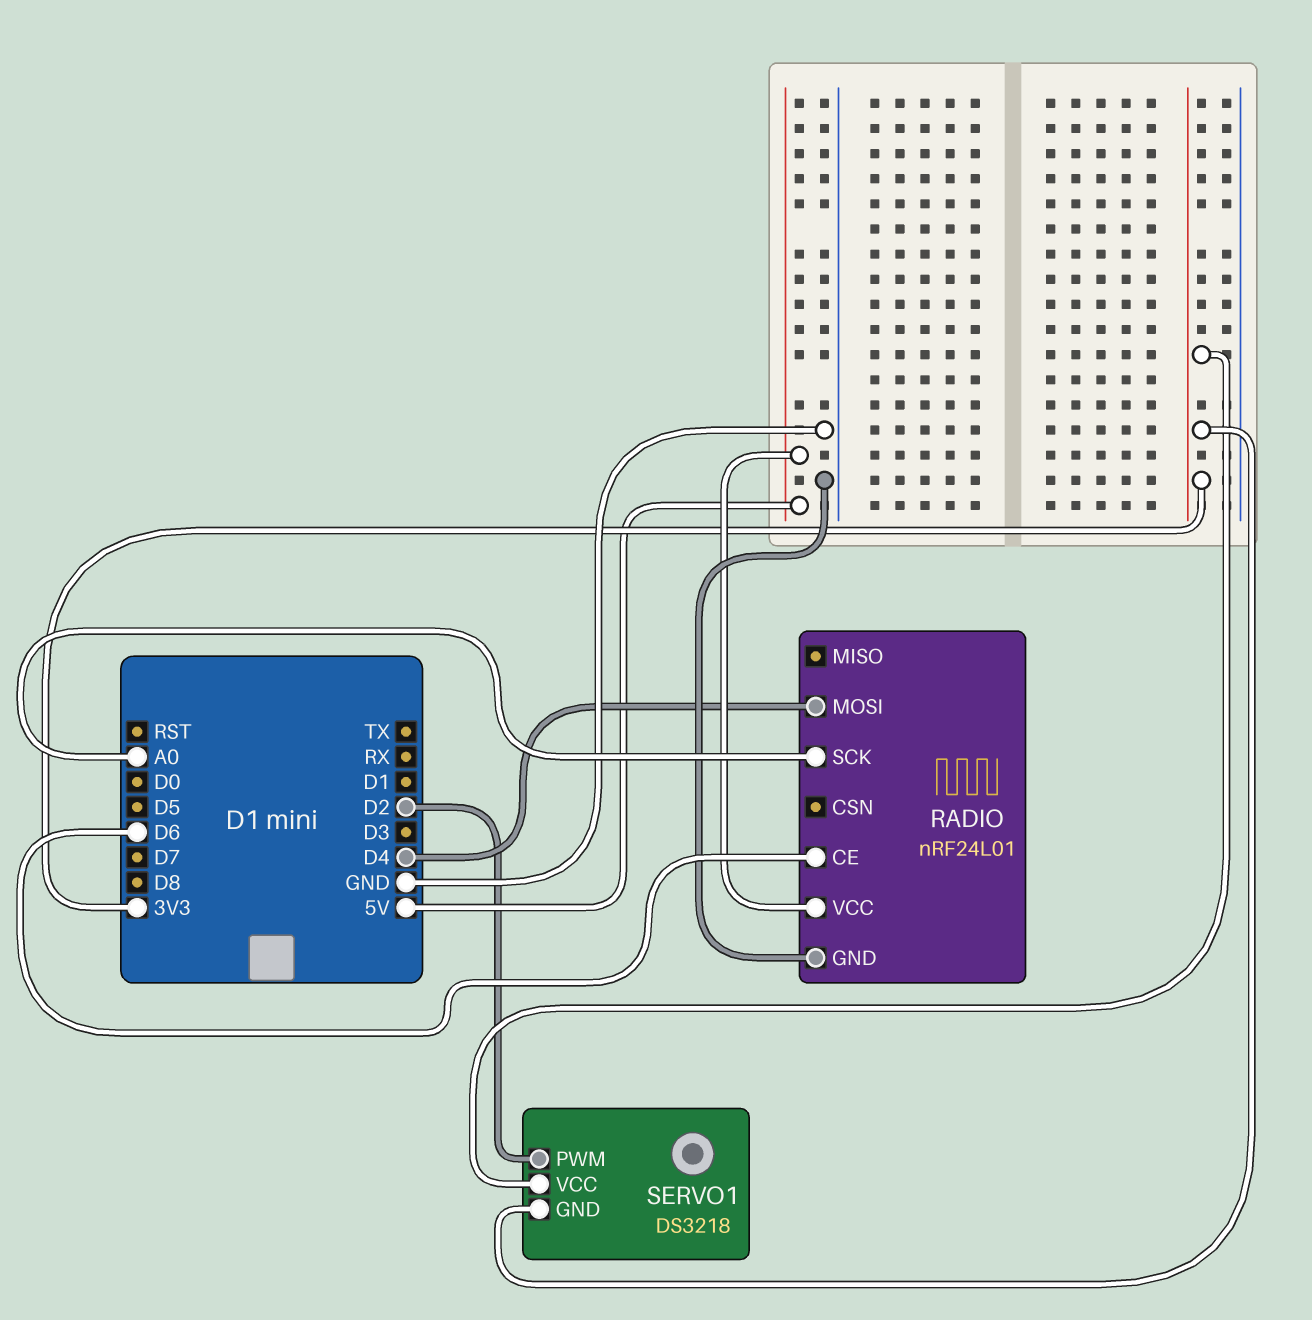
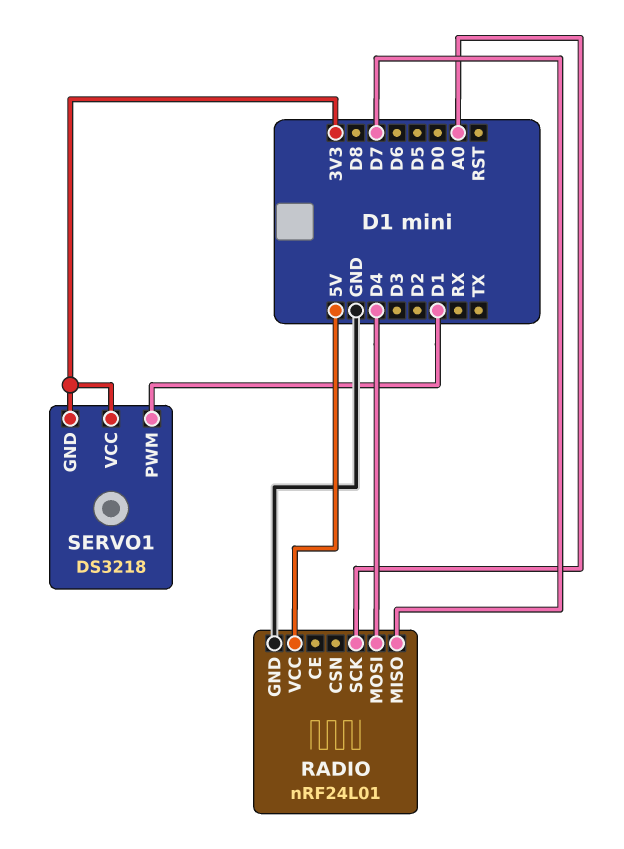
RADIO pin CE: D6 -> none
RADIO pin MISO: none -> D7
SERVO1 pin PWM: D2 -> D1

